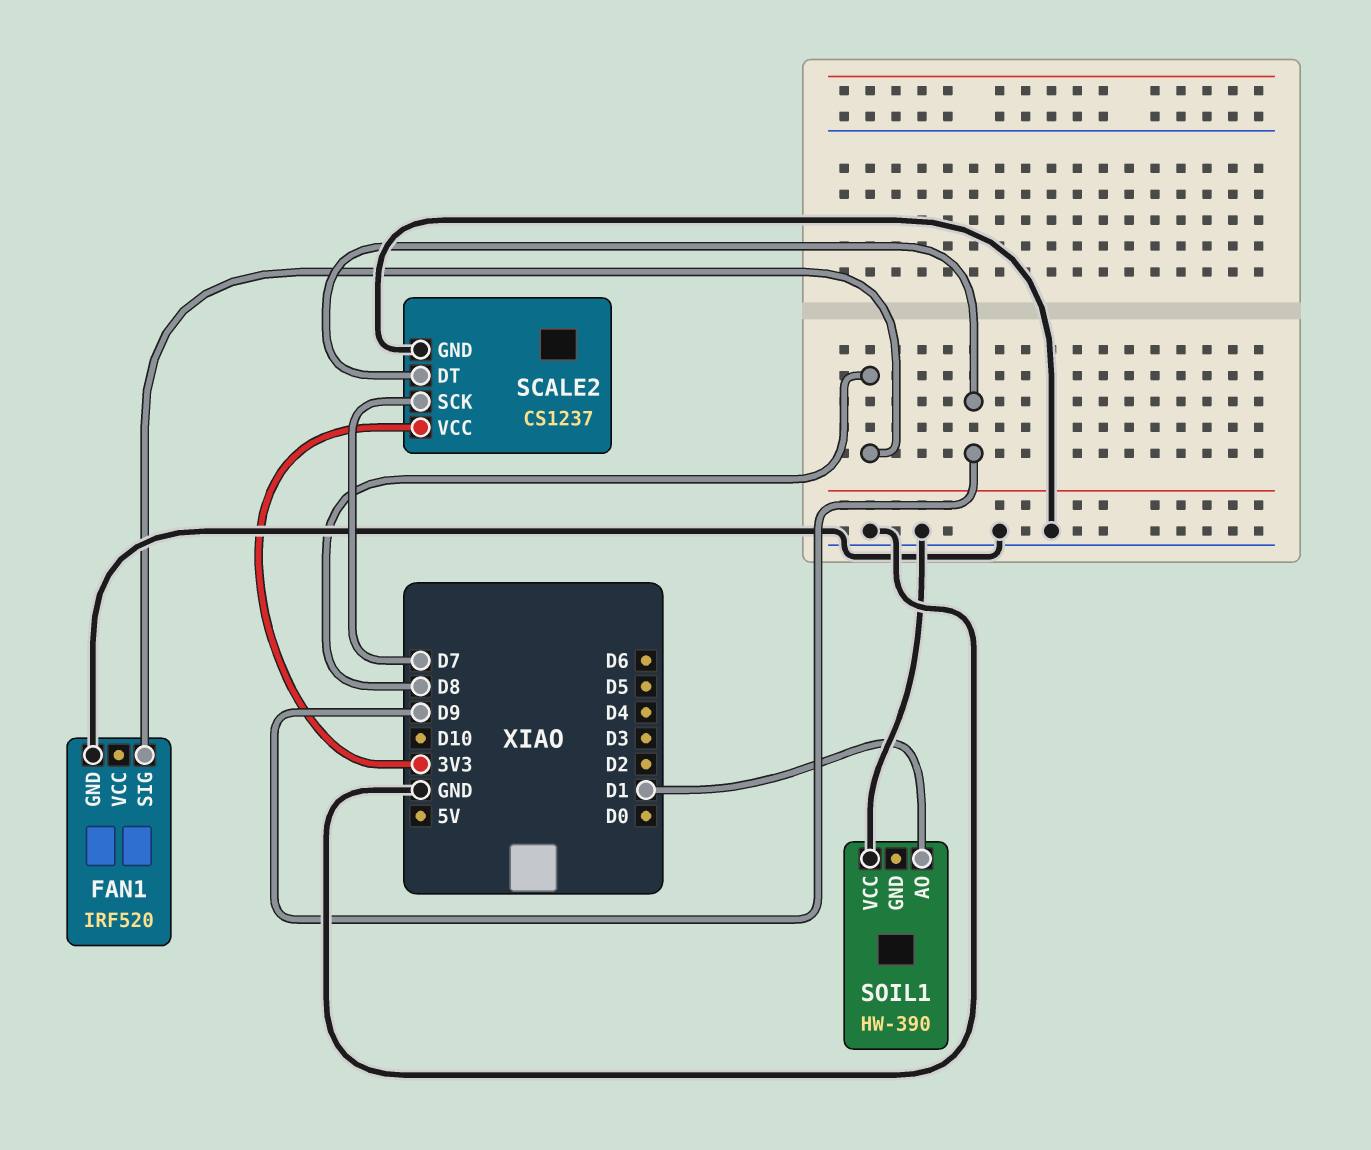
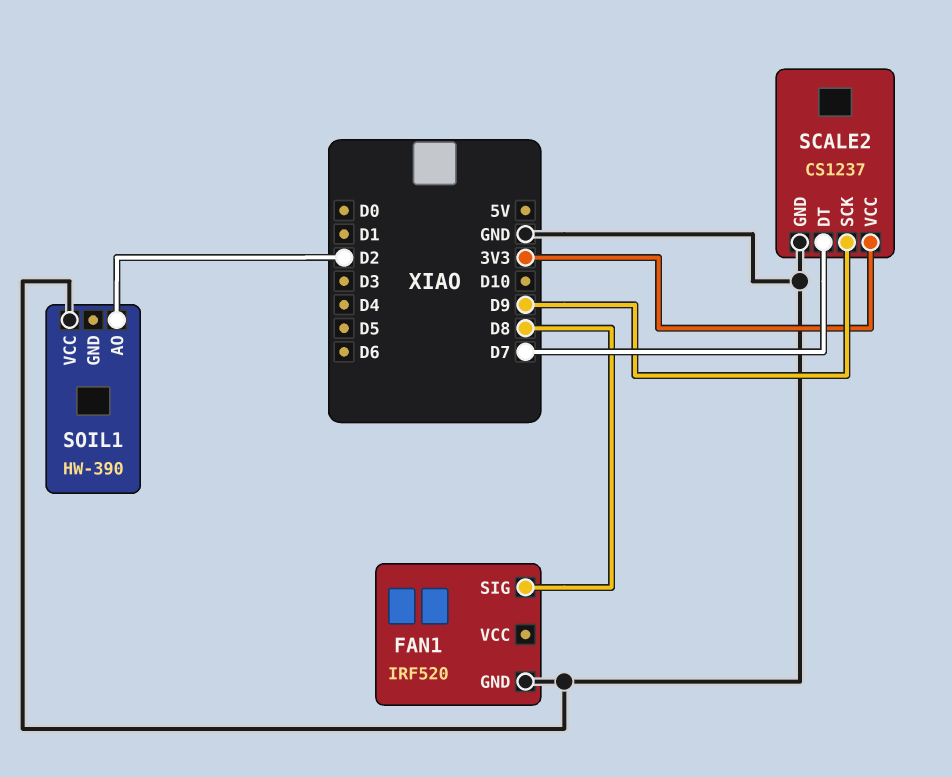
SCALE2 pin DT: D9 -> D7
SCALE2 pin SCK: D7 -> D9
SOIL1 pin AO: D1 -> D2

